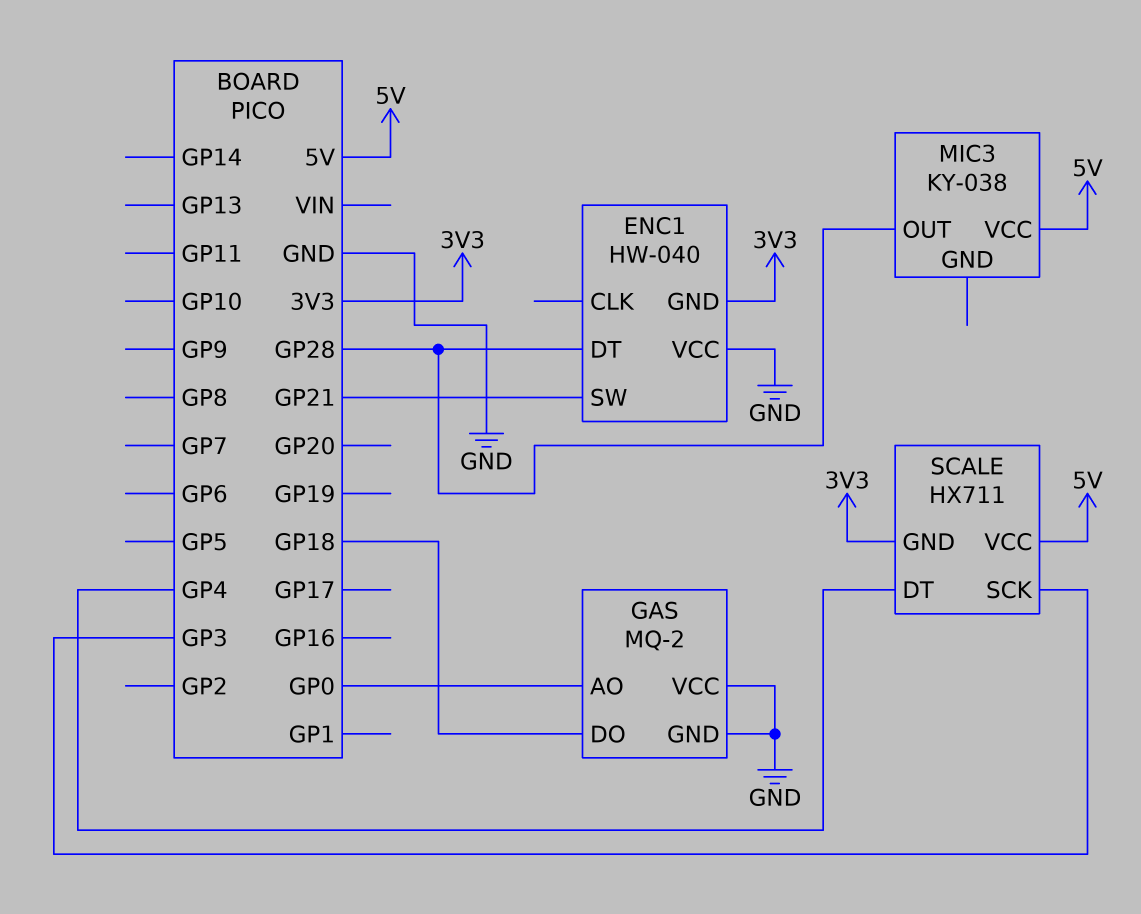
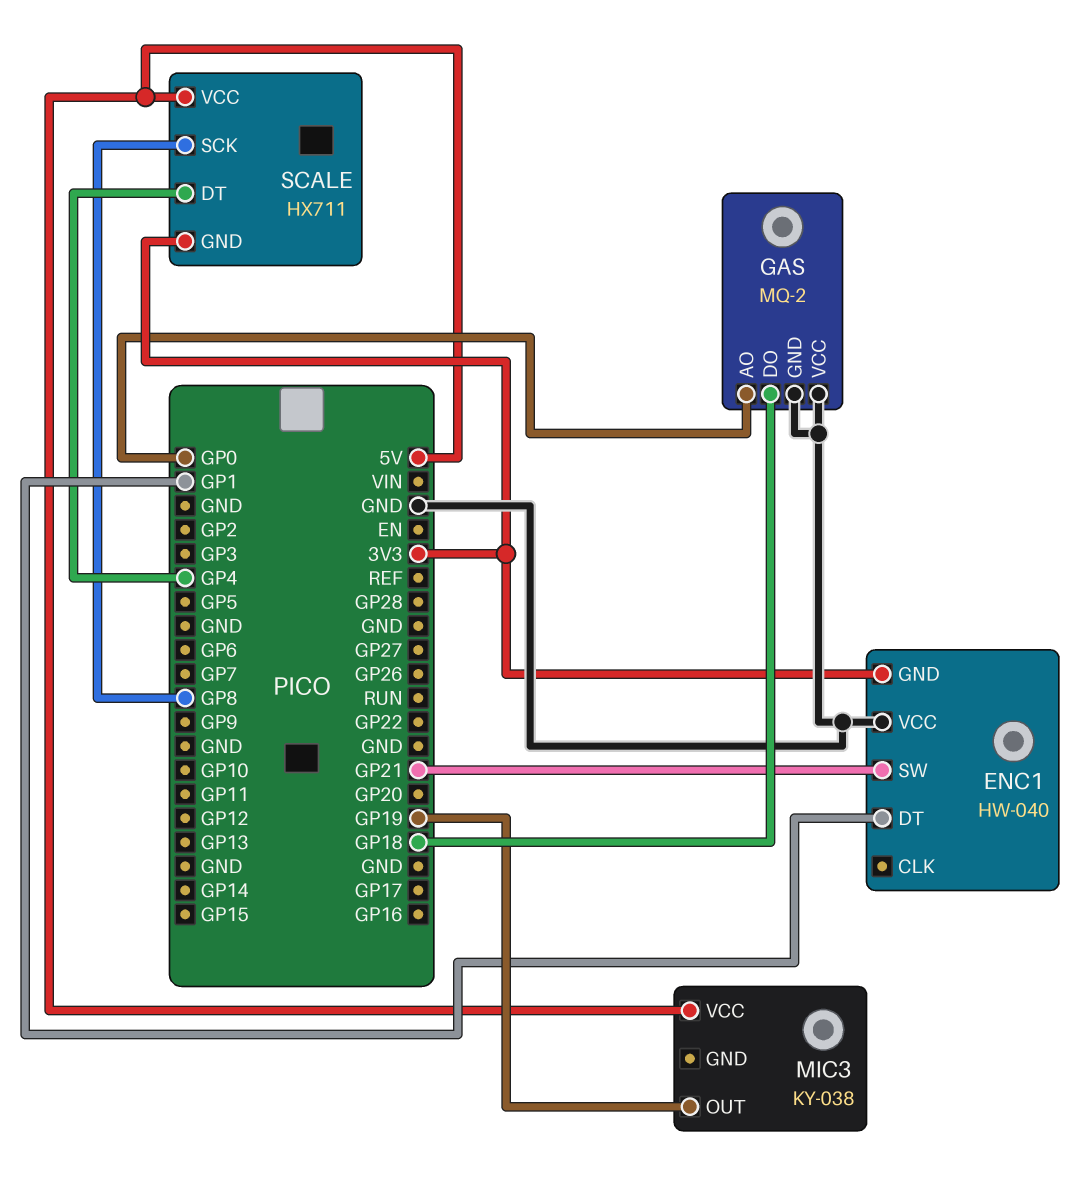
ENC1 pin DT: GP28 -> GP1
MIC3 pin OUT: GP28 -> GP19
SCALE pin SCK: GP3 -> GP8

